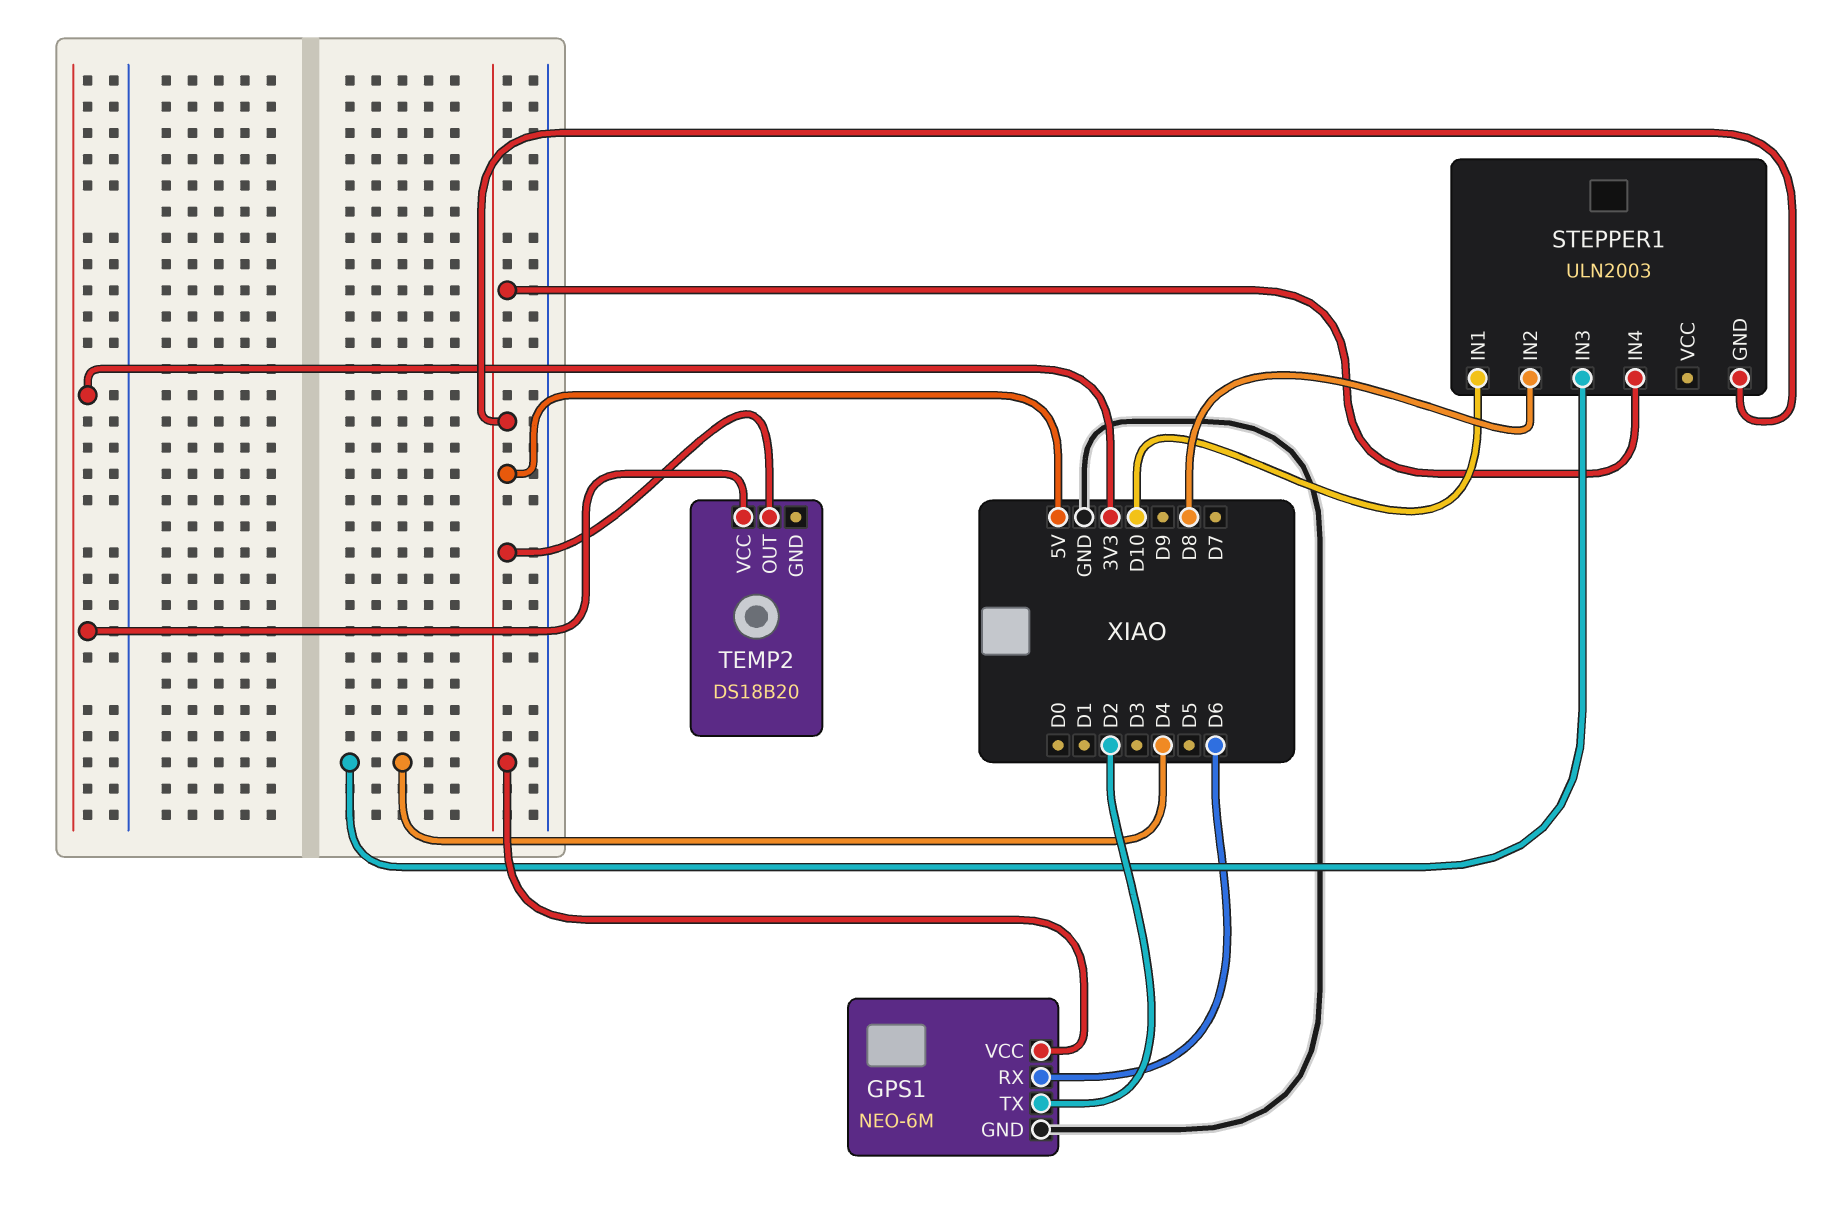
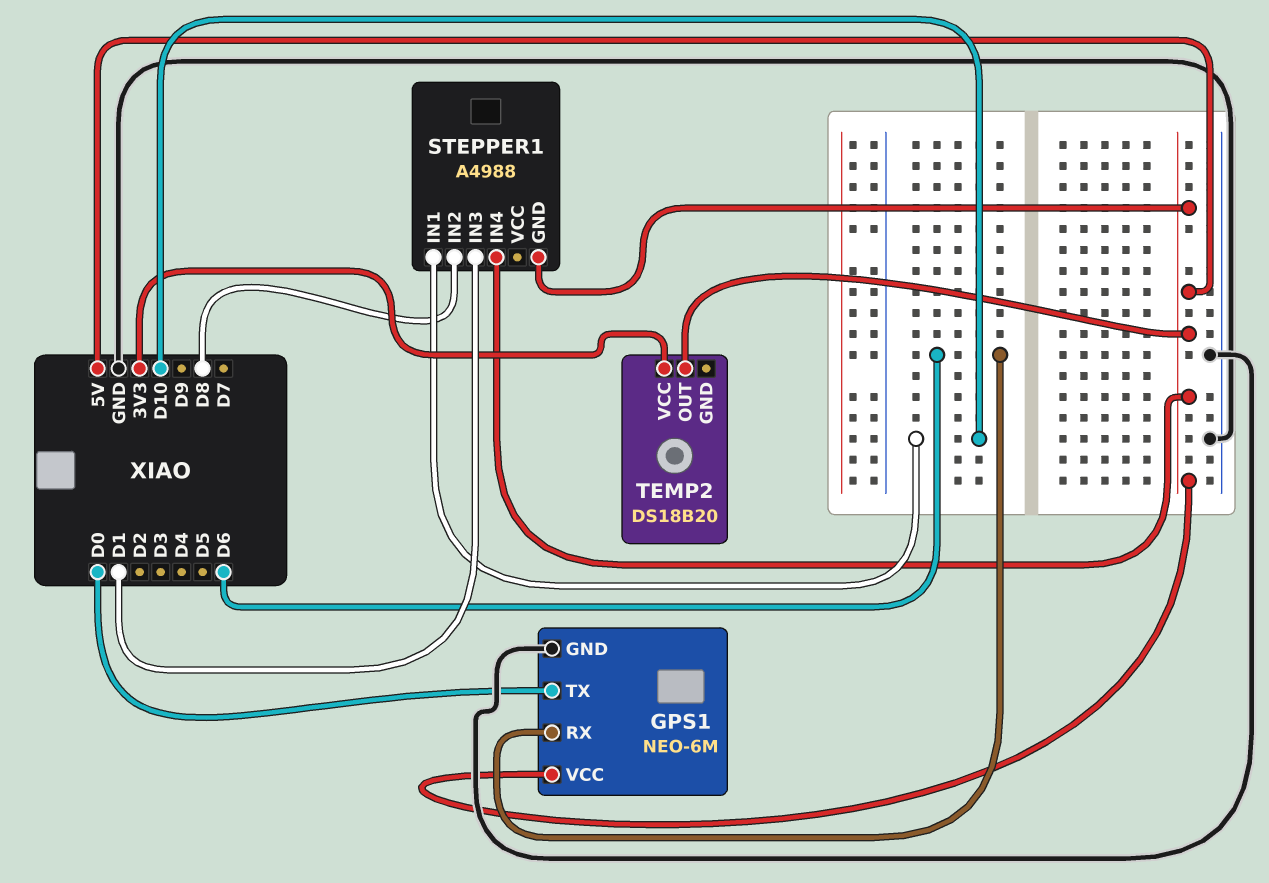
GPS1 pin TX: D2 -> D0
STEPPER1: ULN2003 -> A4988
STEPPER1 pin IN3: D4 -> D1

